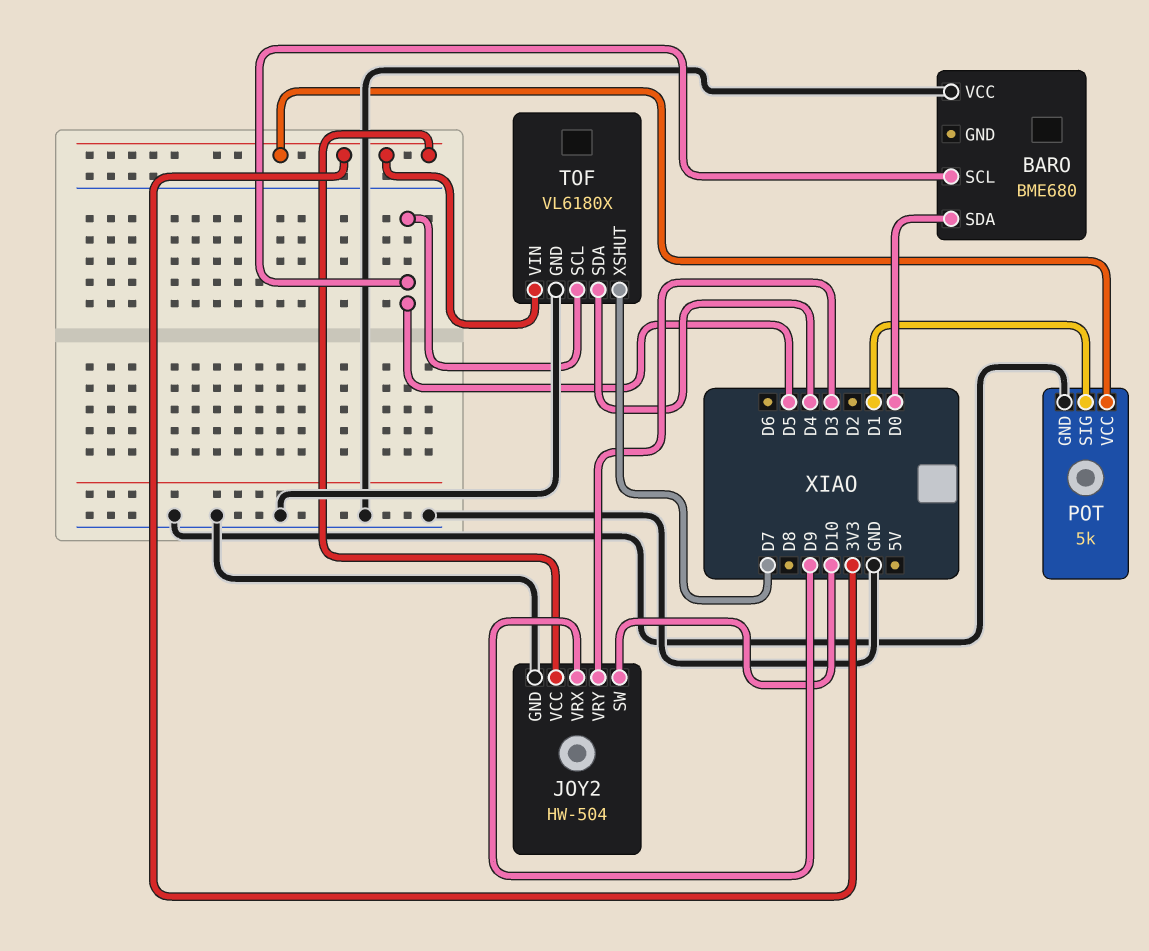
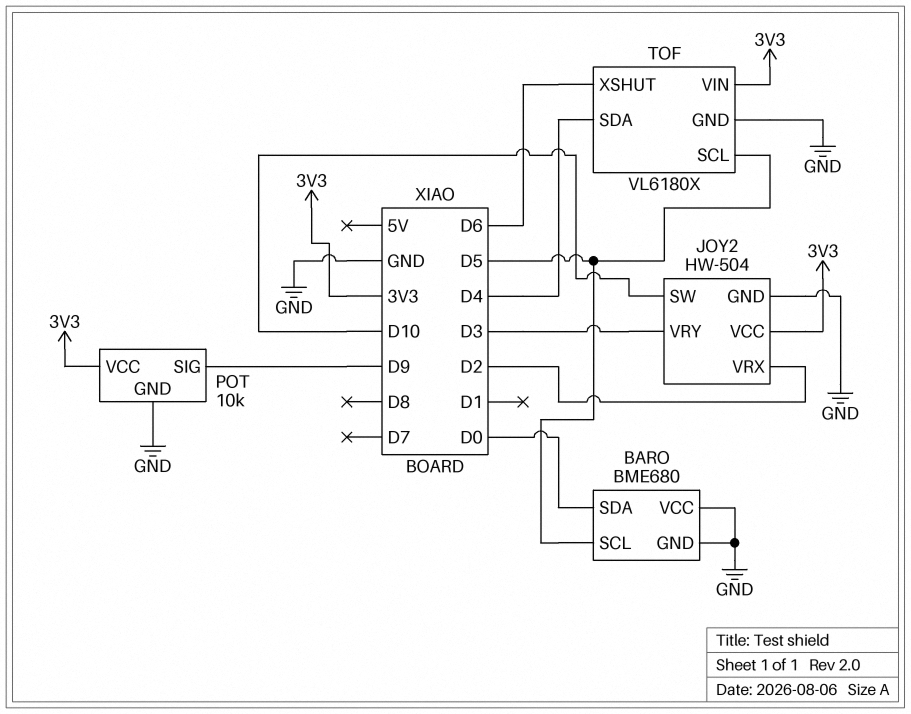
BARO pin GND: none -> GND
JOY2 pin VRX: D9 -> D2
POT: 5k -> 10k
POT pin SIG: D1 -> D9
TOF pin XSHUT: D7 -> D6

